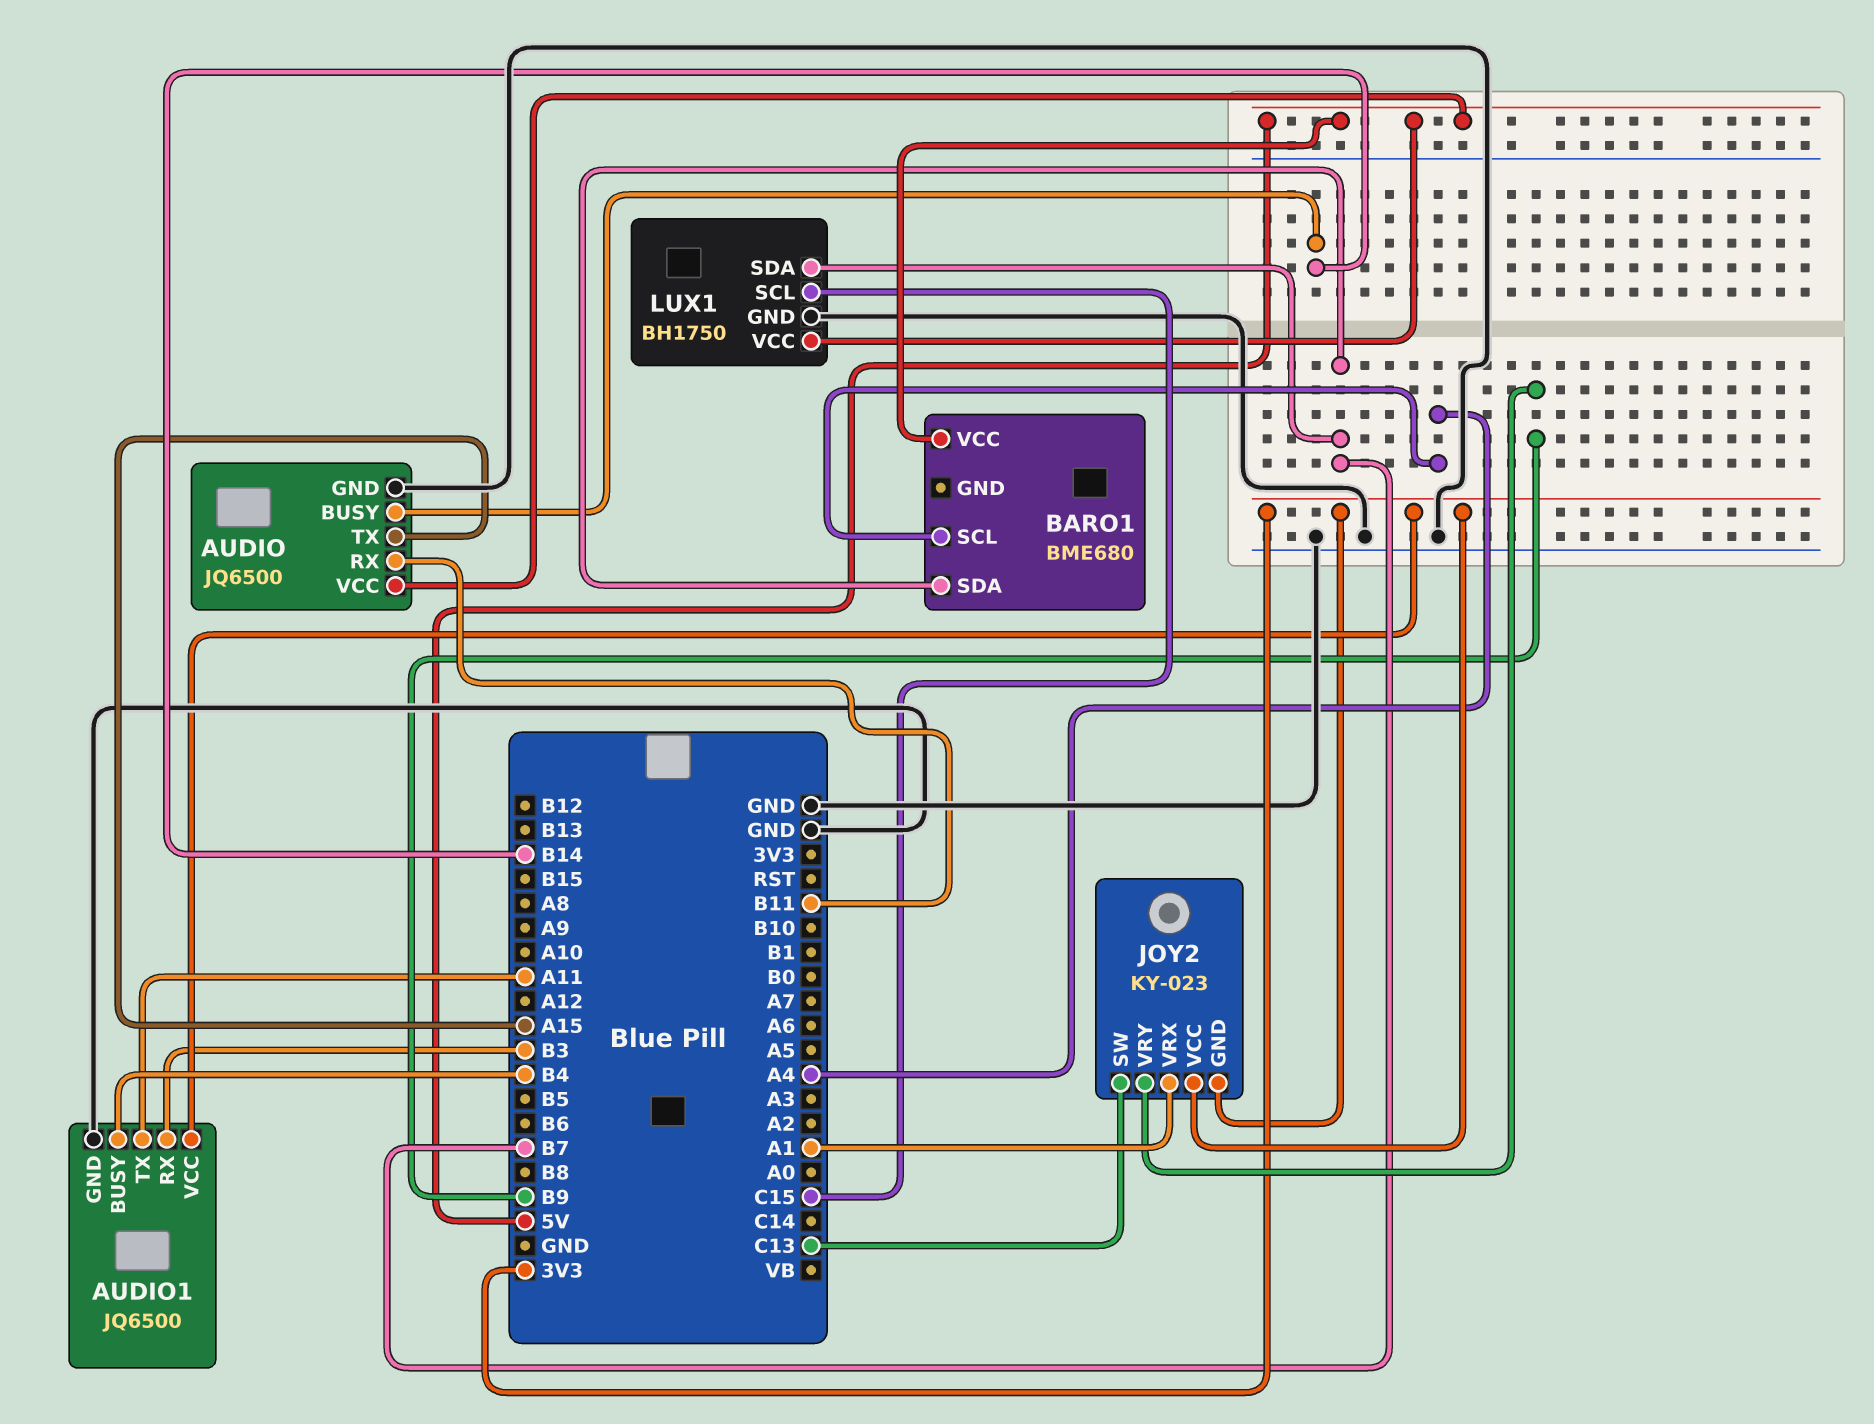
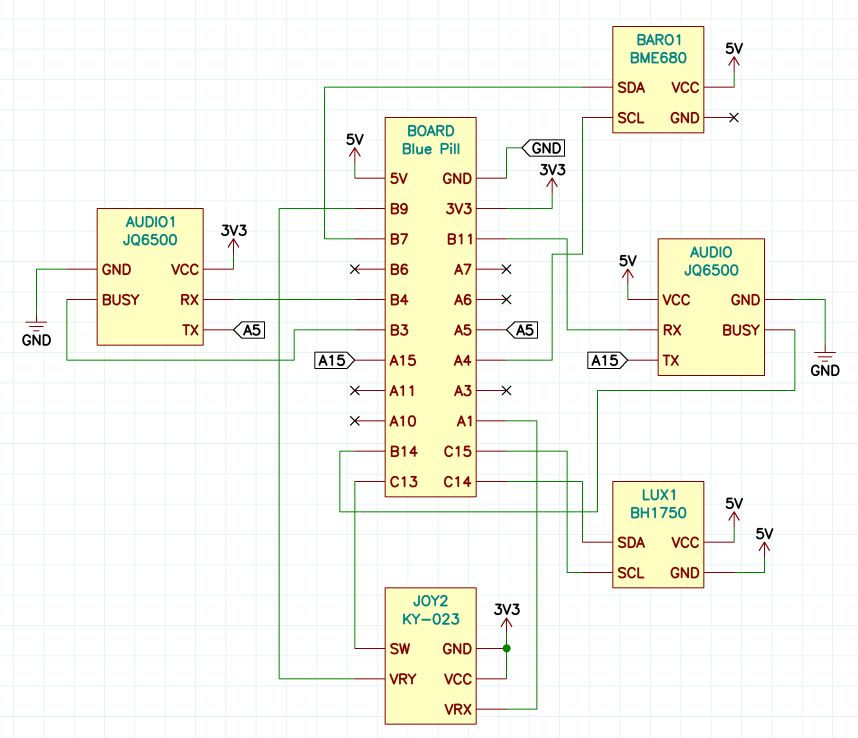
AUDIO1 pin BUSY: B4 -> B3
AUDIO1 pin RX: B3 -> B4
AUDIO1 pin TX: A11 -> A5
LUX1 pin GND: GND -> 5V
LUX1 pin SDA: B7 -> C14

